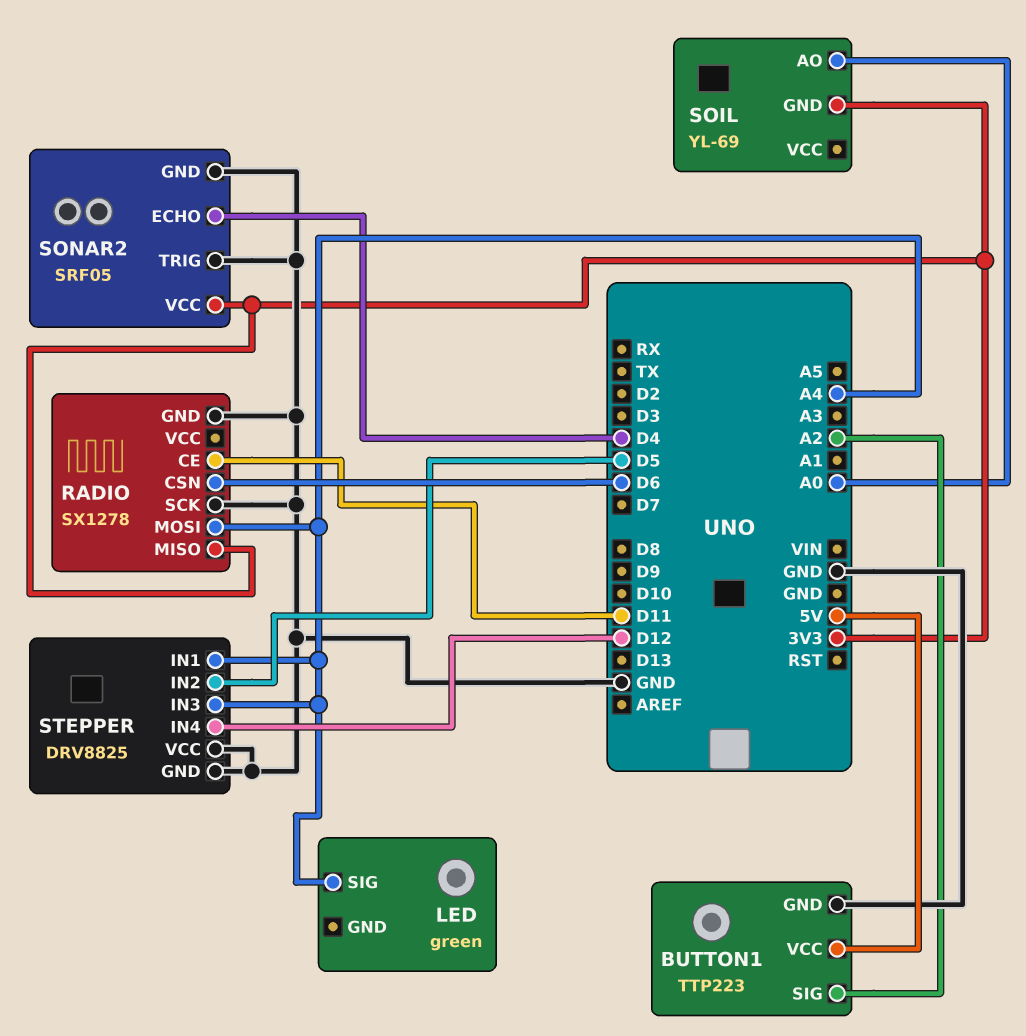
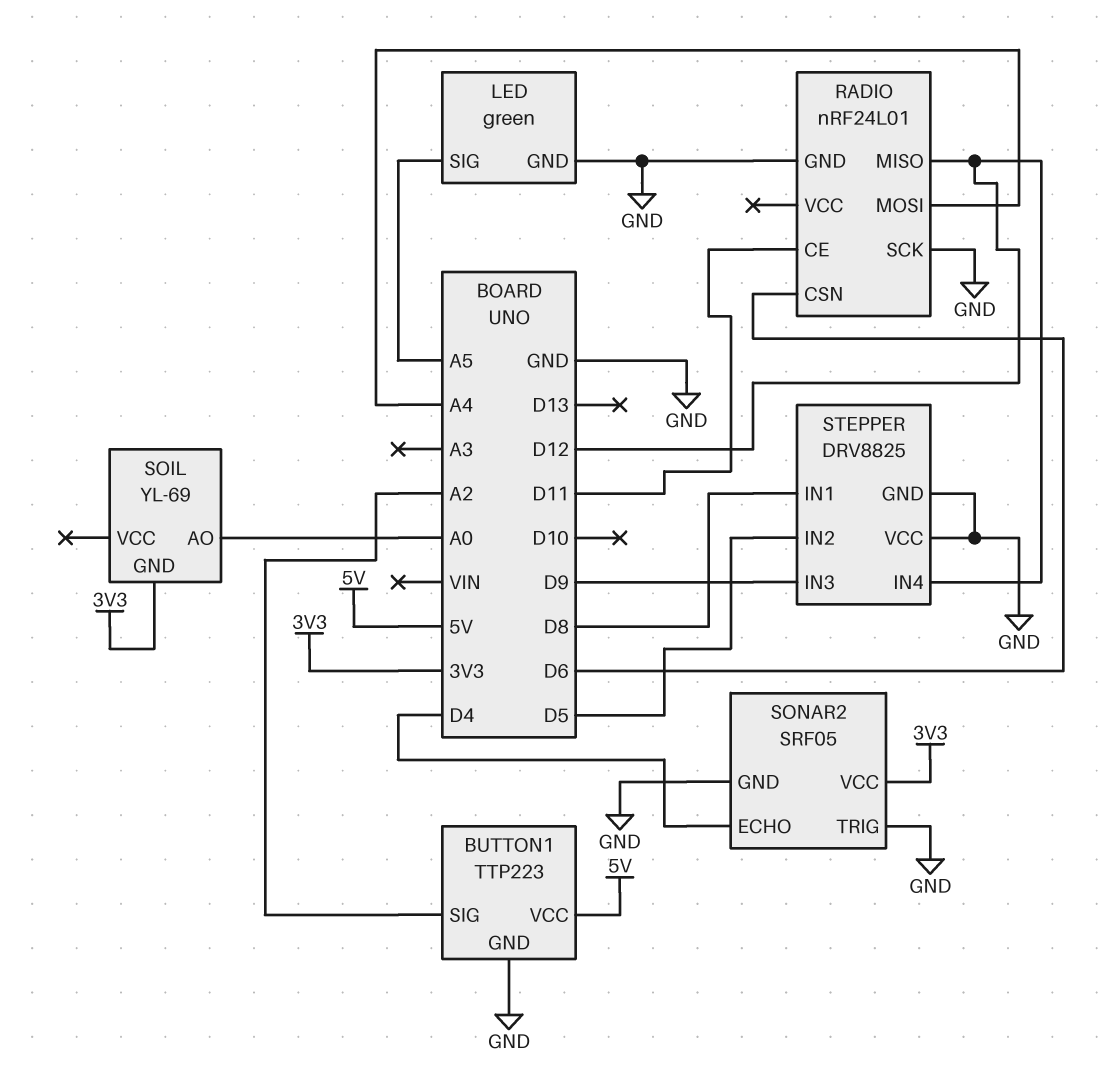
LED pin GND: none -> GND
LED pin SIG: A4 -> A5
RADIO: SX1278 -> nRF24L01
RADIO pin MISO: 3V3 -> D12
STEPPER pin IN1: A4 -> D8
STEPPER pin IN3: A4 -> D9

